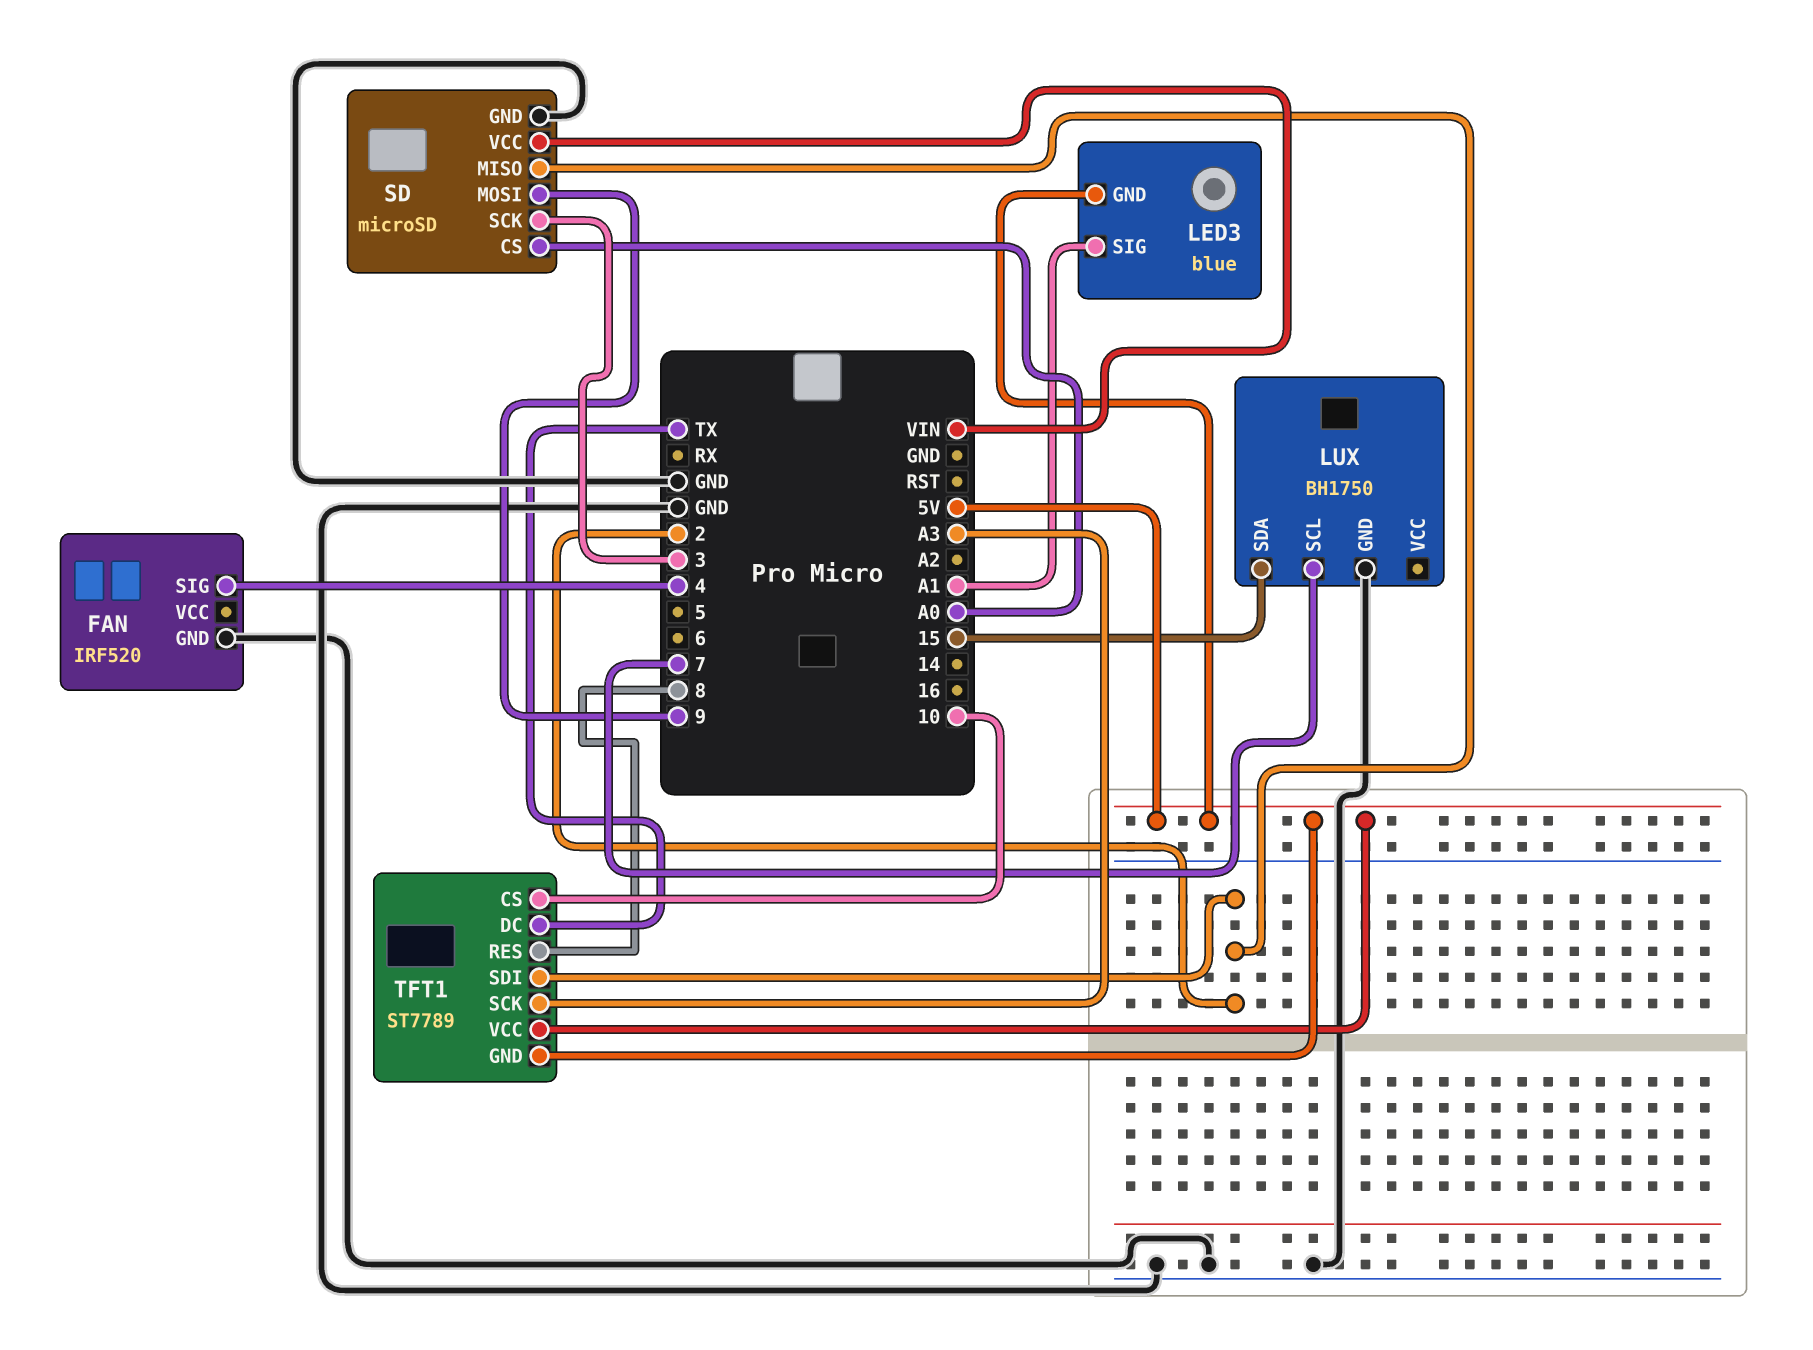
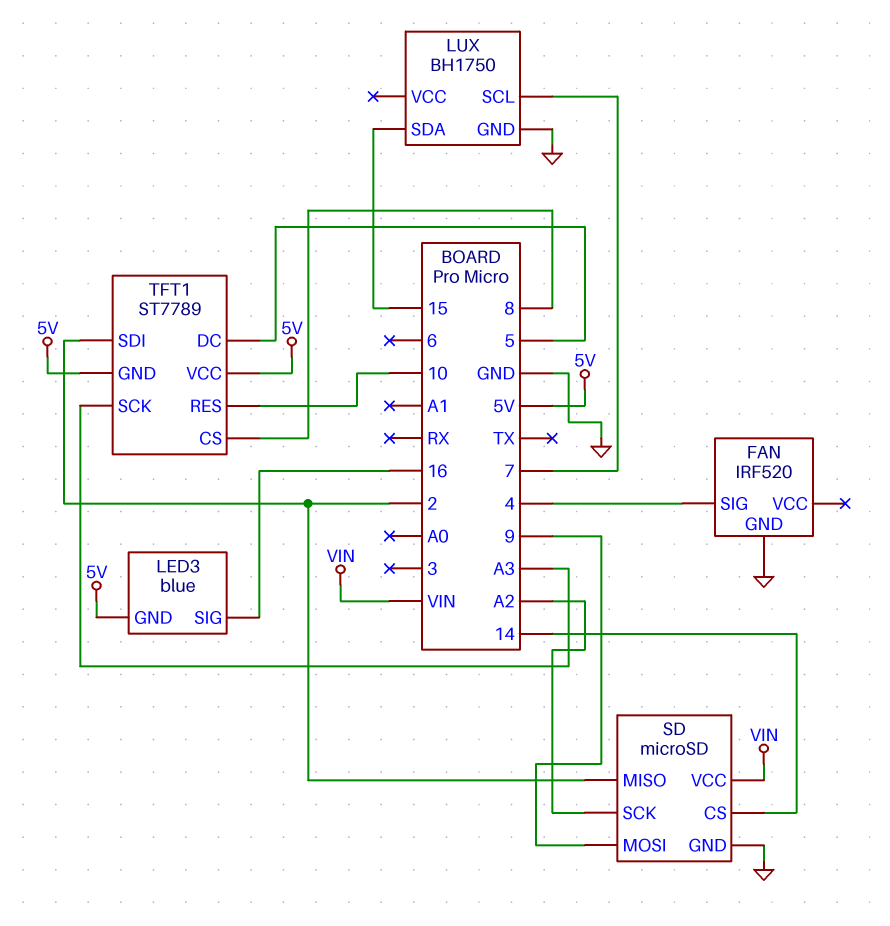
LED3 pin SIG: A1 -> 16
SD pin CS: A0 -> 14
SD pin SCK: 3 -> A2
TFT1 pin CS: 10 -> 8
TFT1 pin DC: TX -> 5
TFT1 pin RES: 8 -> 10

